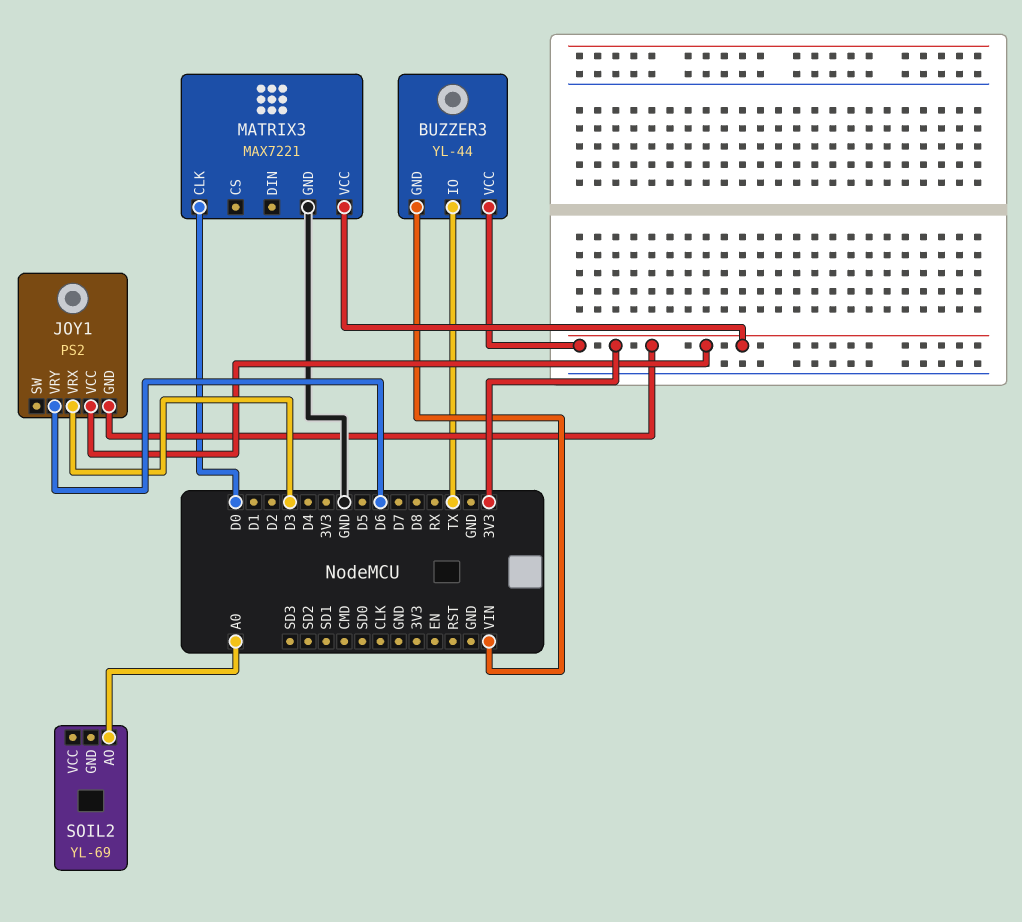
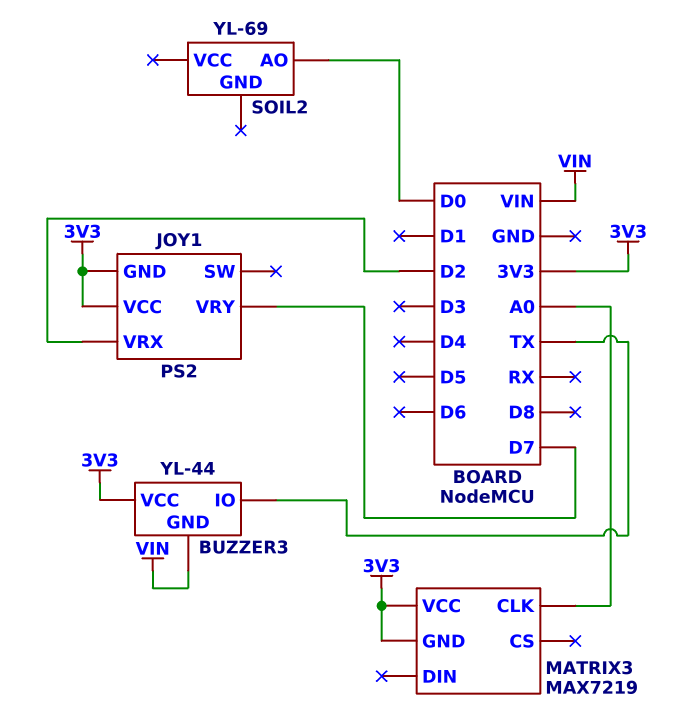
JOY1 pin VRX: D3 -> D2
JOY1 pin VRY: D6 -> D7
MATRIX3: MAX7221 -> MAX7219
MATRIX3 pin CLK: D0 -> A0
MATRIX3 pin GND: GND -> 3V3
SOIL2 pin AO: A0 -> D0

